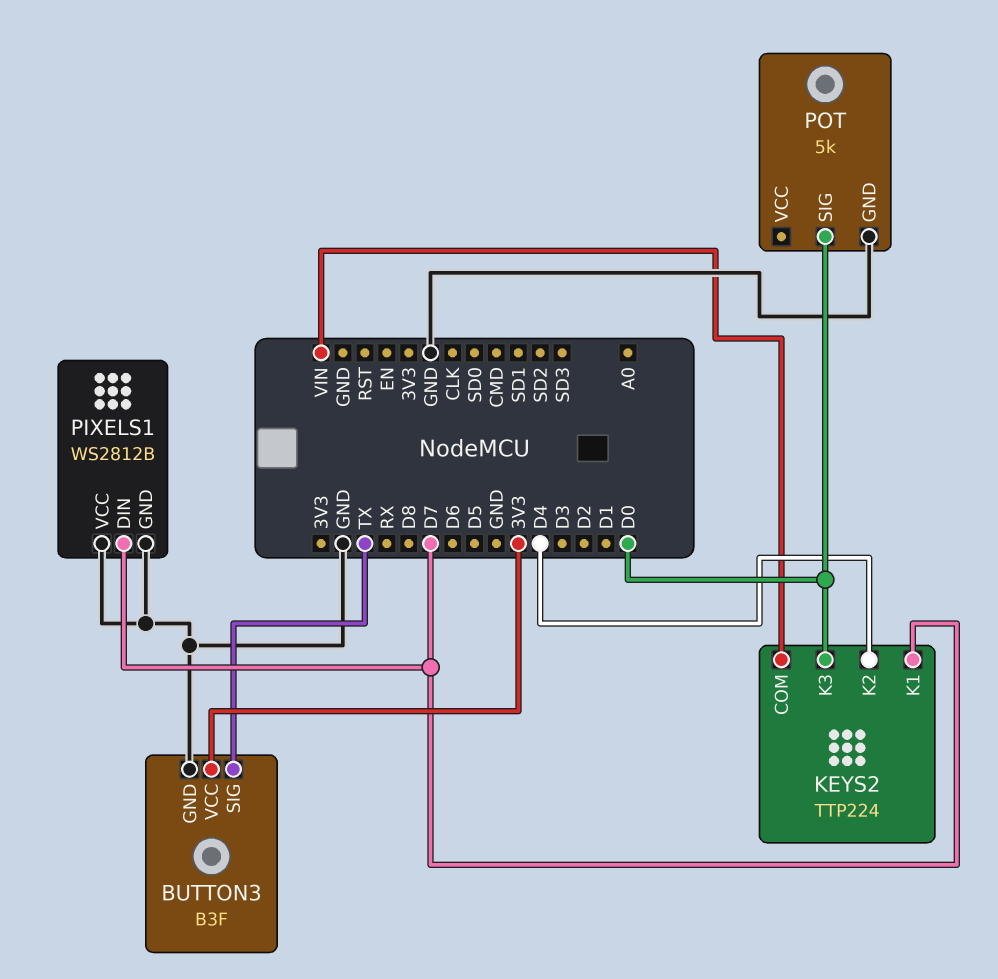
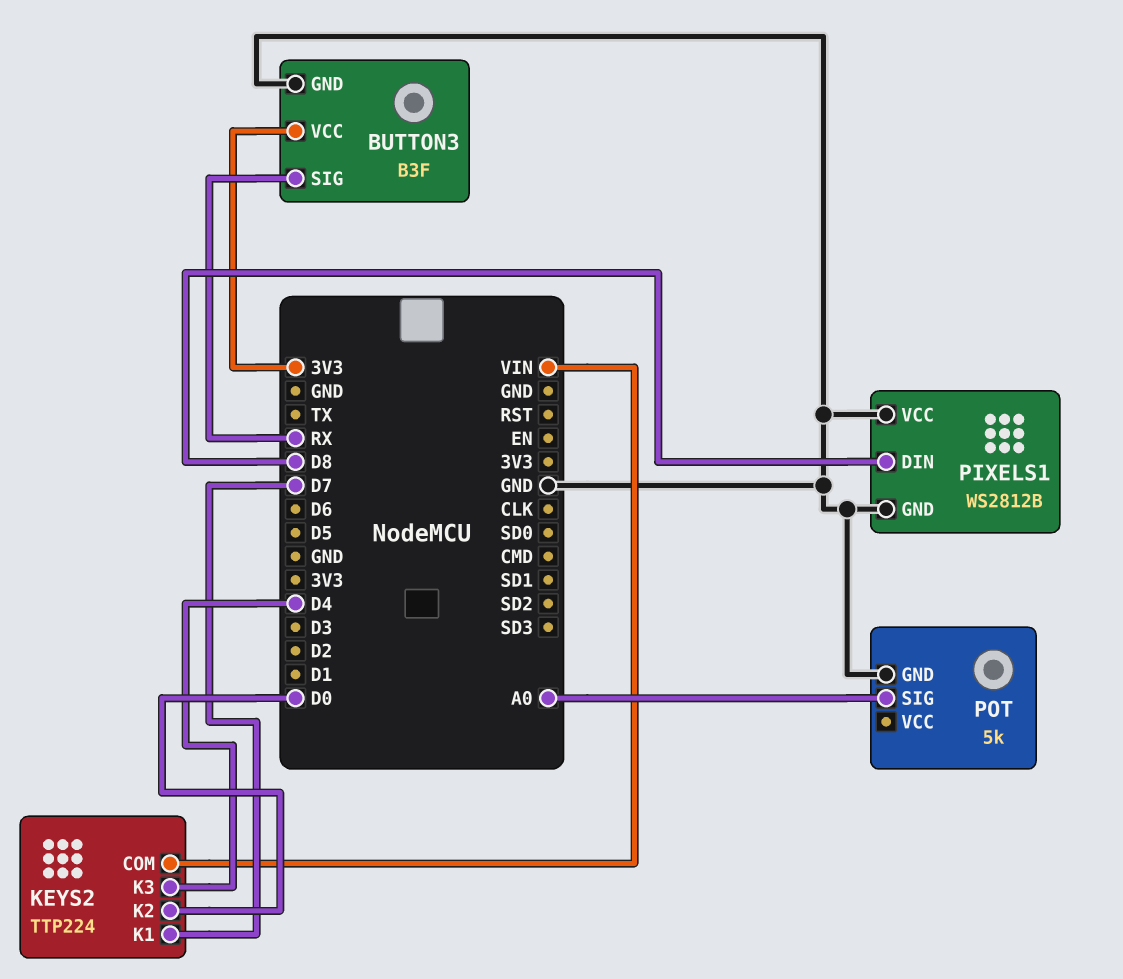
BUTTON3 pin SIG: TX -> RX
KEYS2 pin K2: D4 -> D0
KEYS2 pin K3: D0 -> D4
PIXELS1 pin DIN: D7 -> D8
POT pin SIG: D0 -> A0

